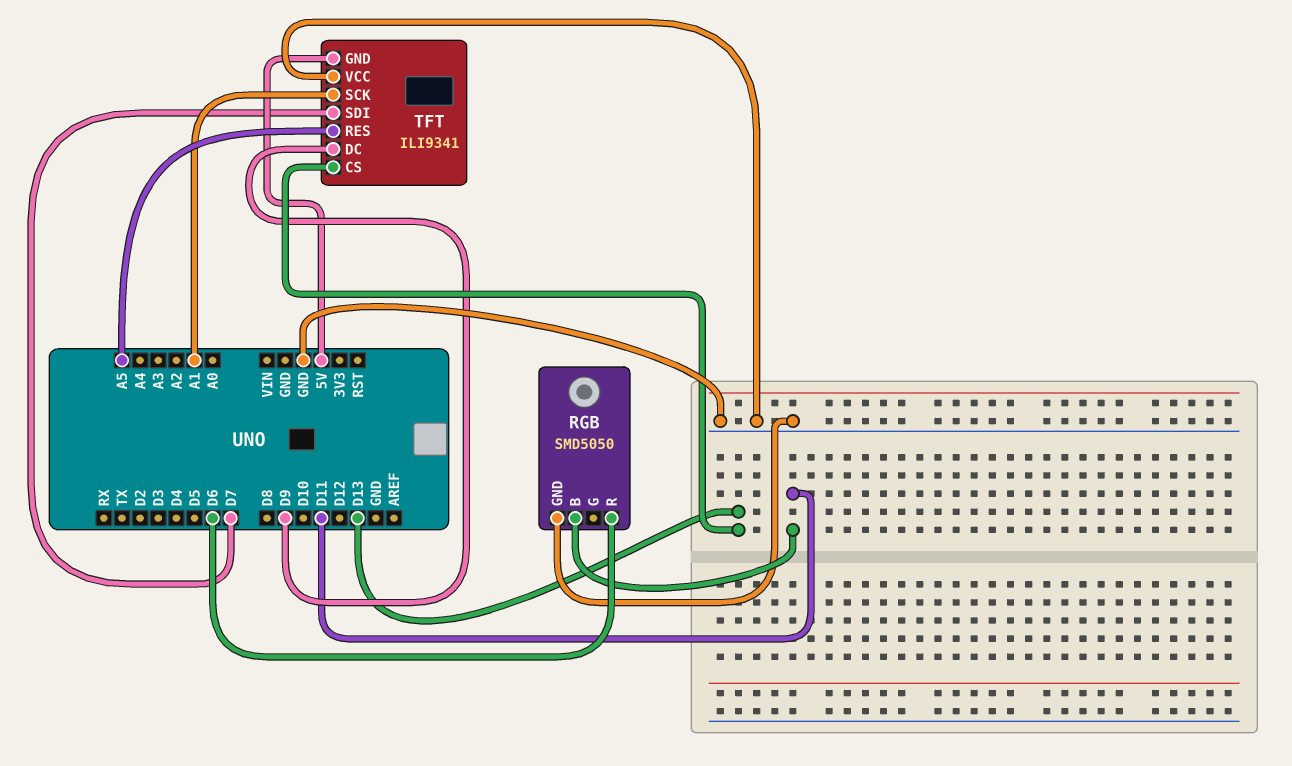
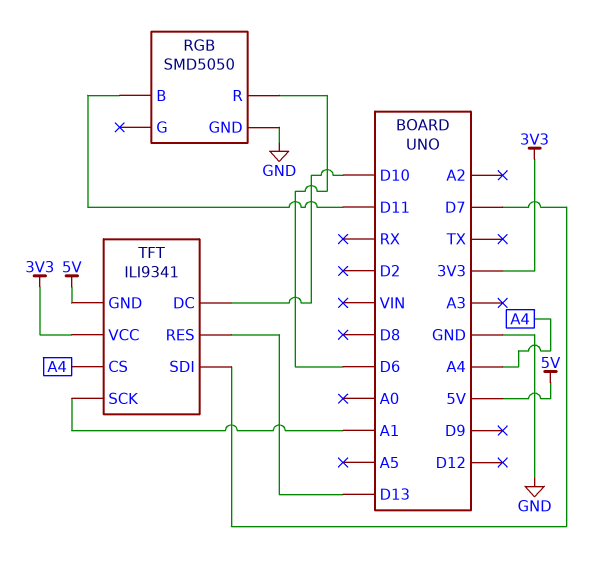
TFT pin CS: D13 -> A4
TFT pin DC: D9 -> D10
TFT pin RES: A5 -> D13
TFT pin VCC: GND -> 3V3

